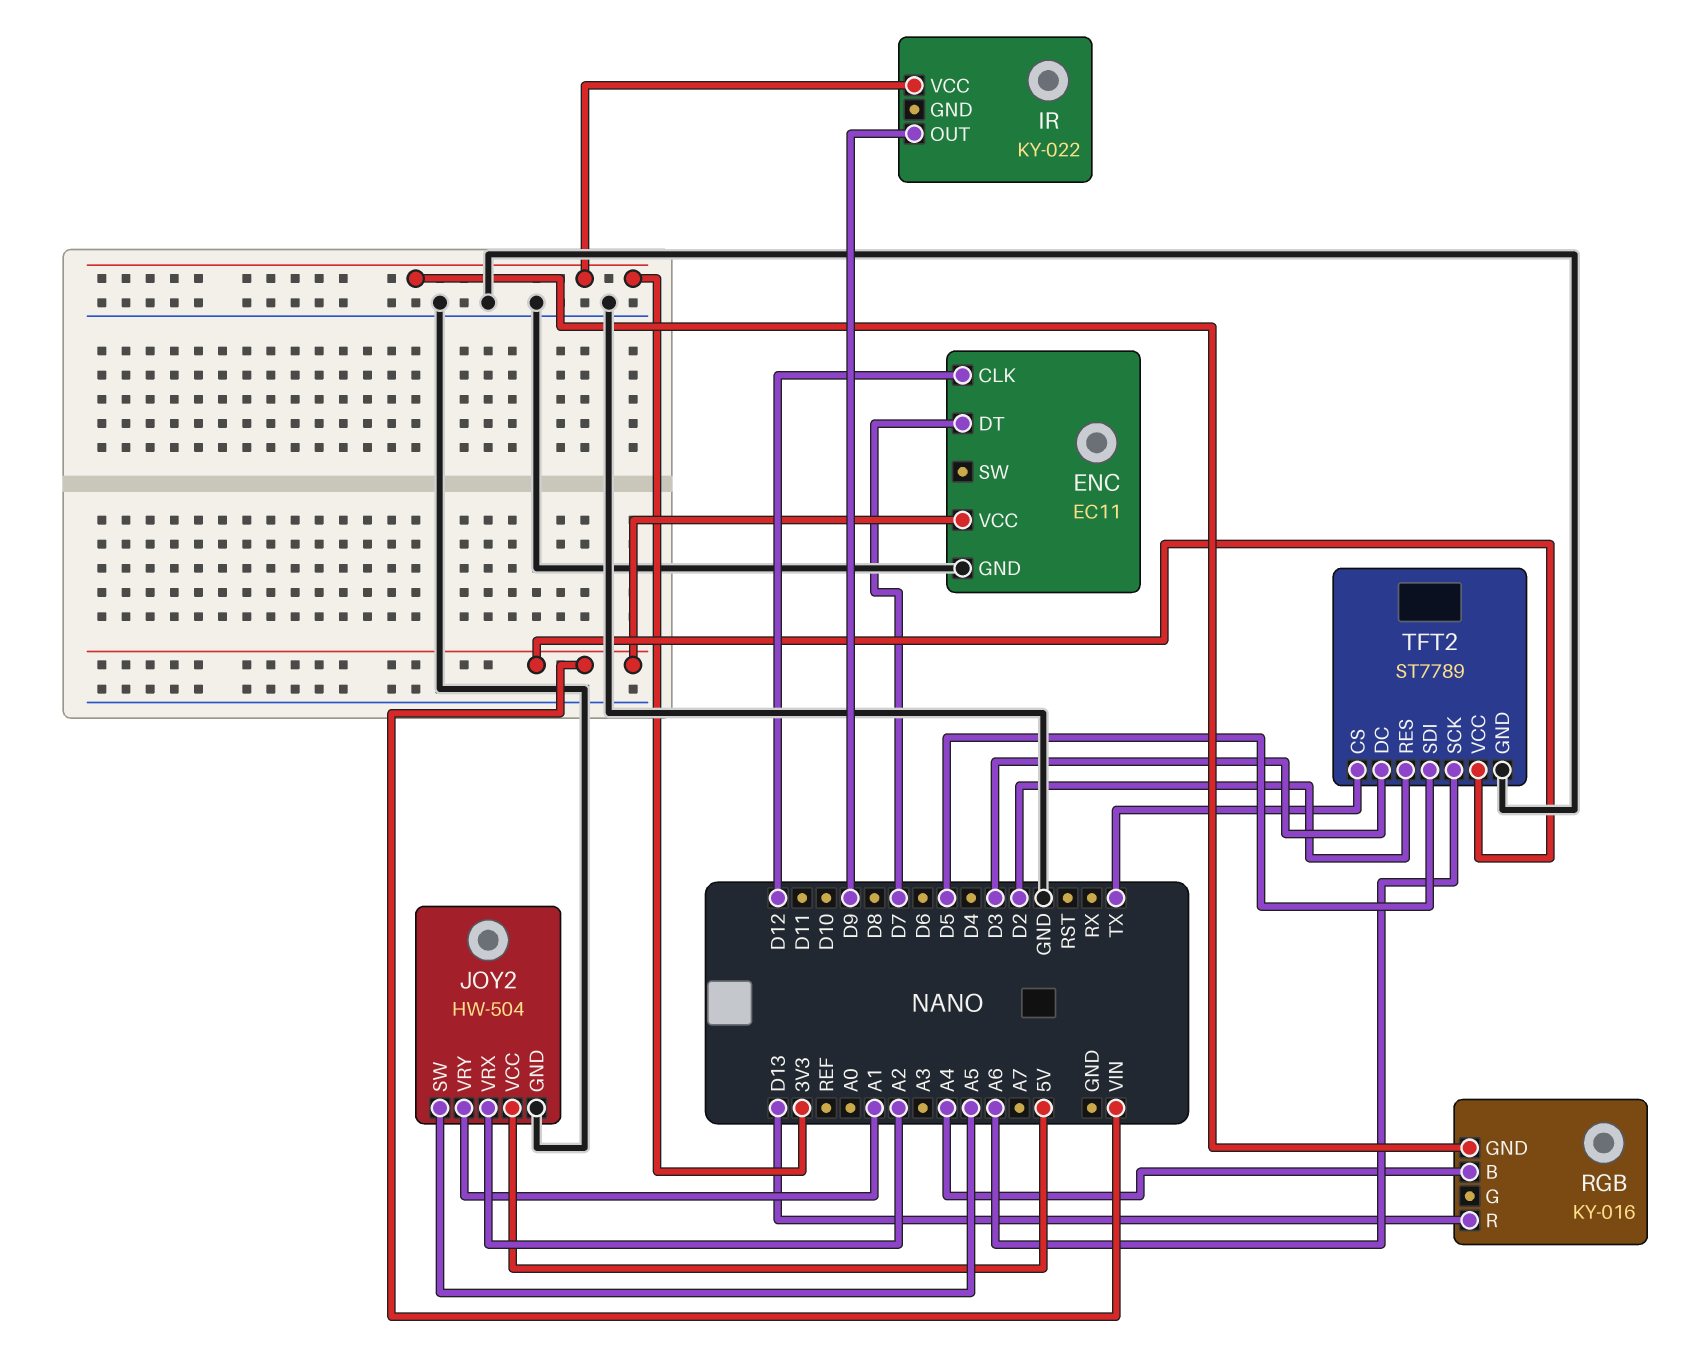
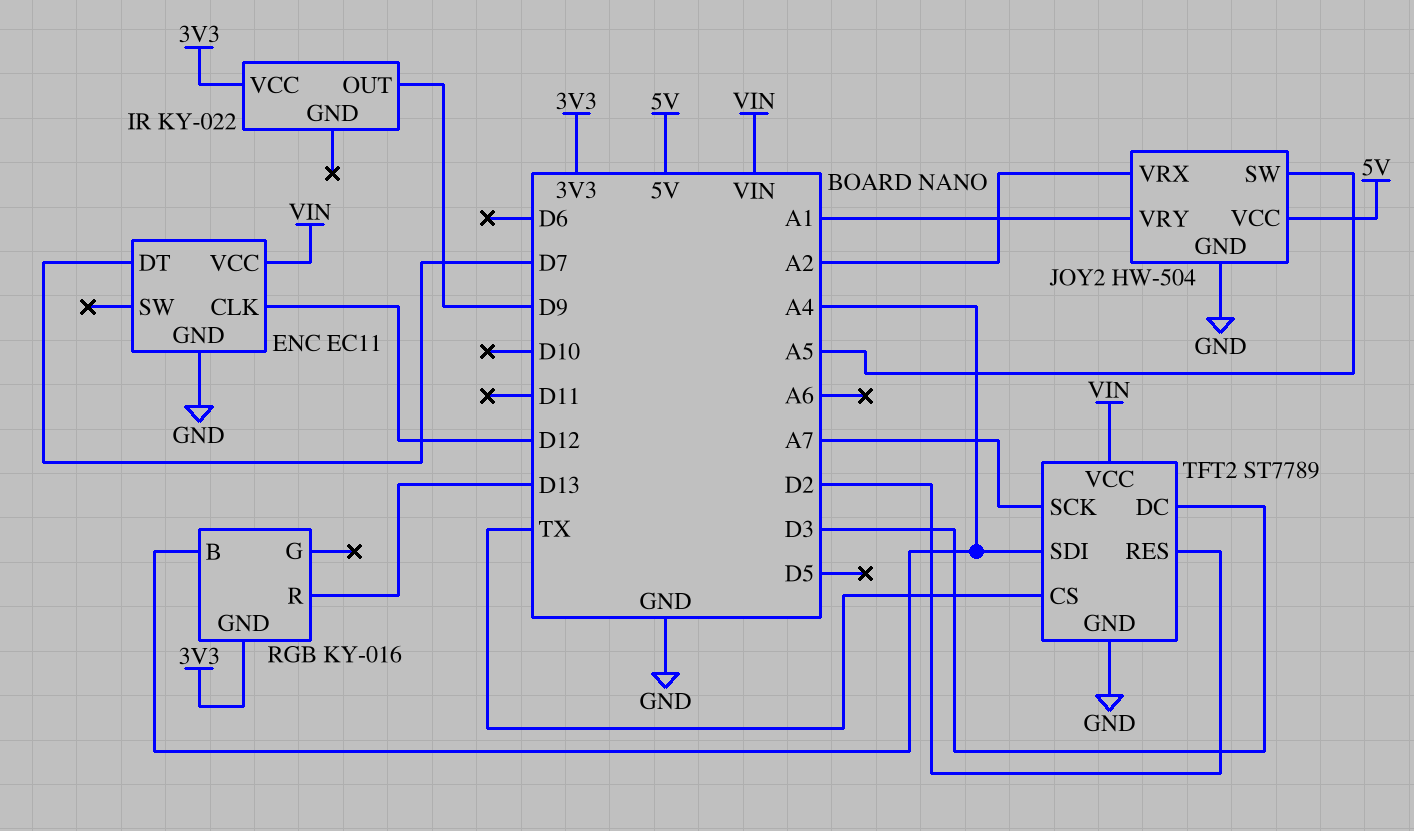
TFT2 pin SCK: A6 -> A7
TFT2 pin SDI: D5 -> A4

